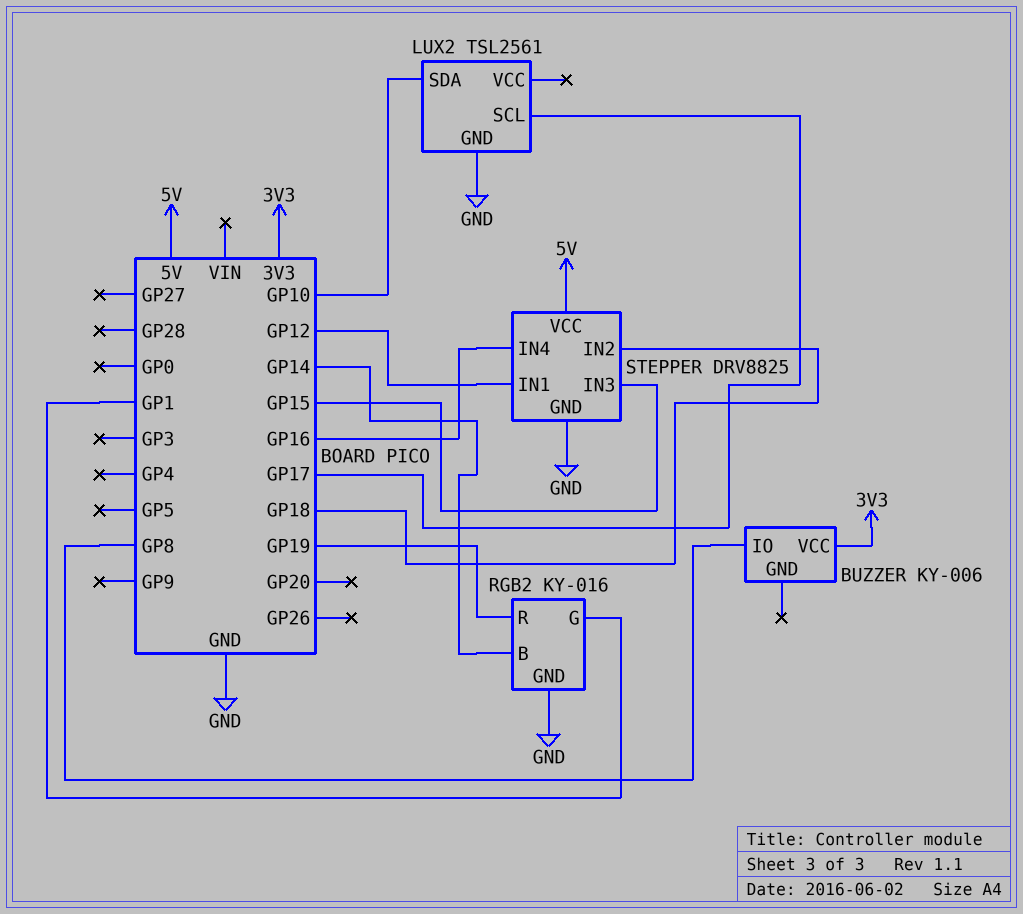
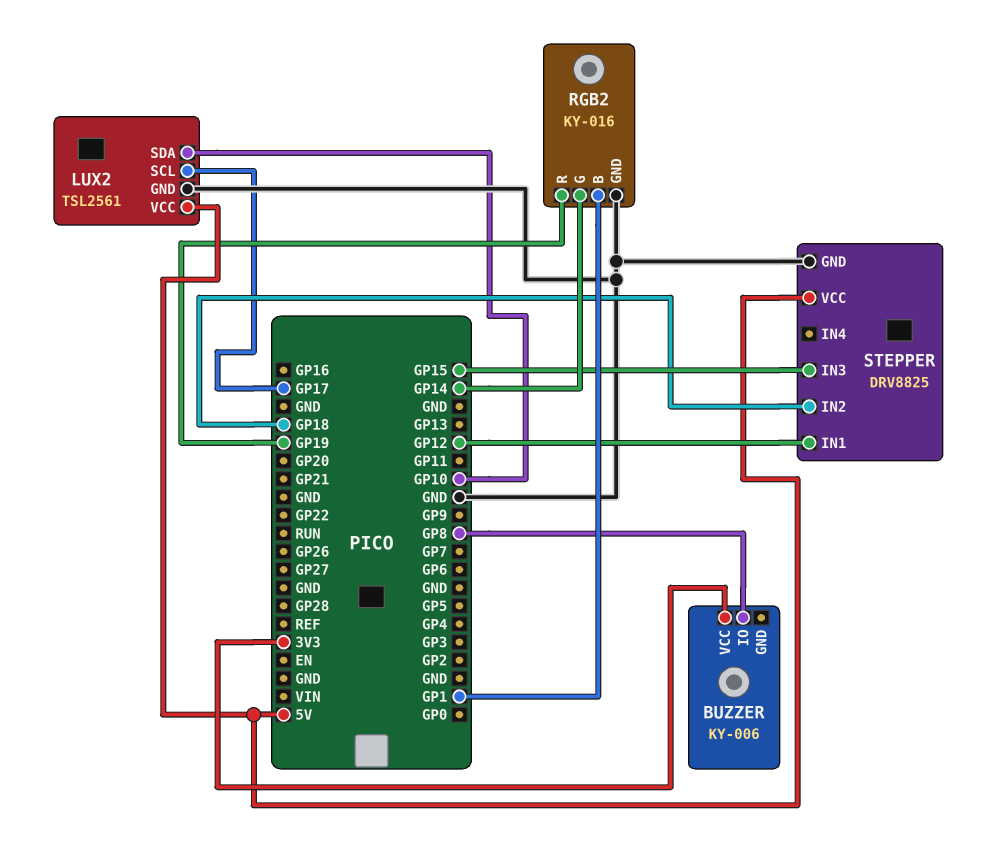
LUX2 pin VCC: none -> 5V
RGB2 pin B: GP14 -> GP1
RGB2 pin G: GP1 -> GP14
STEPPER pin IN4: GP16 -> none

